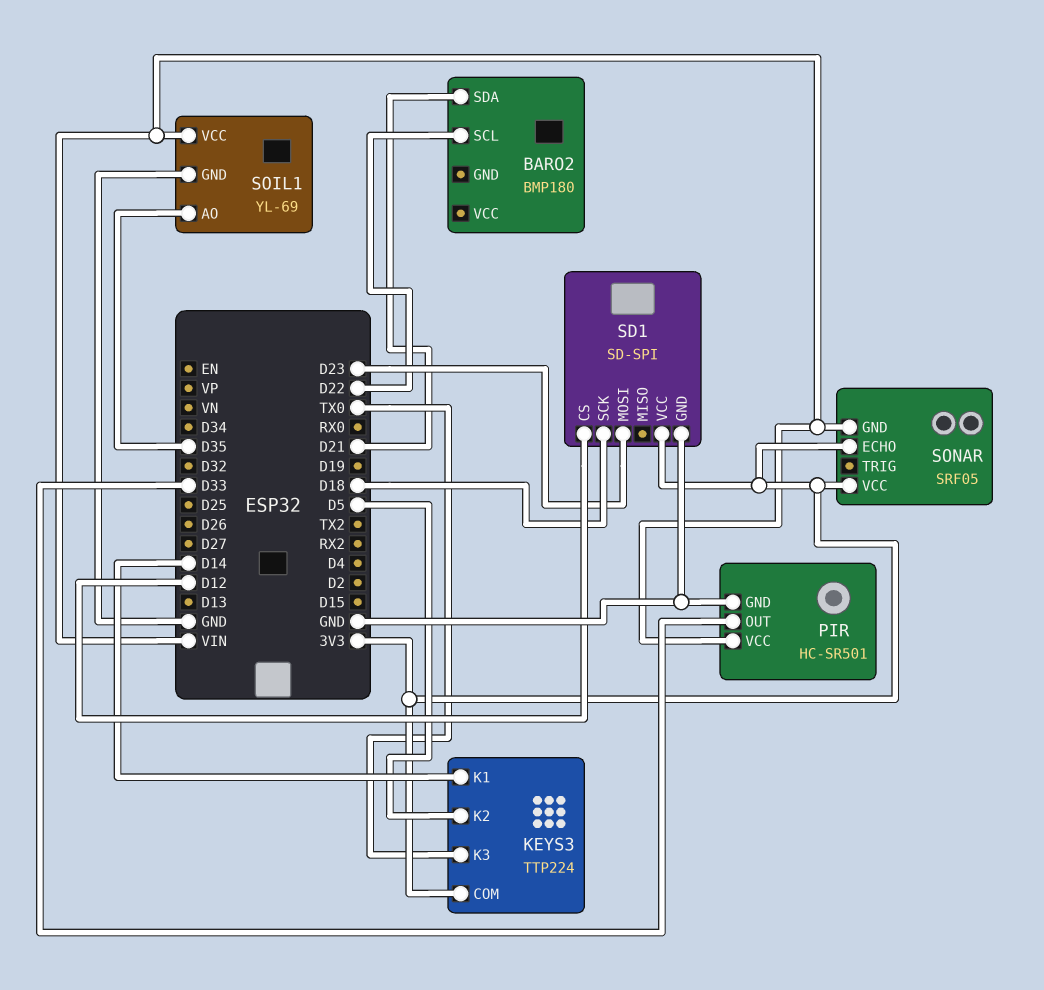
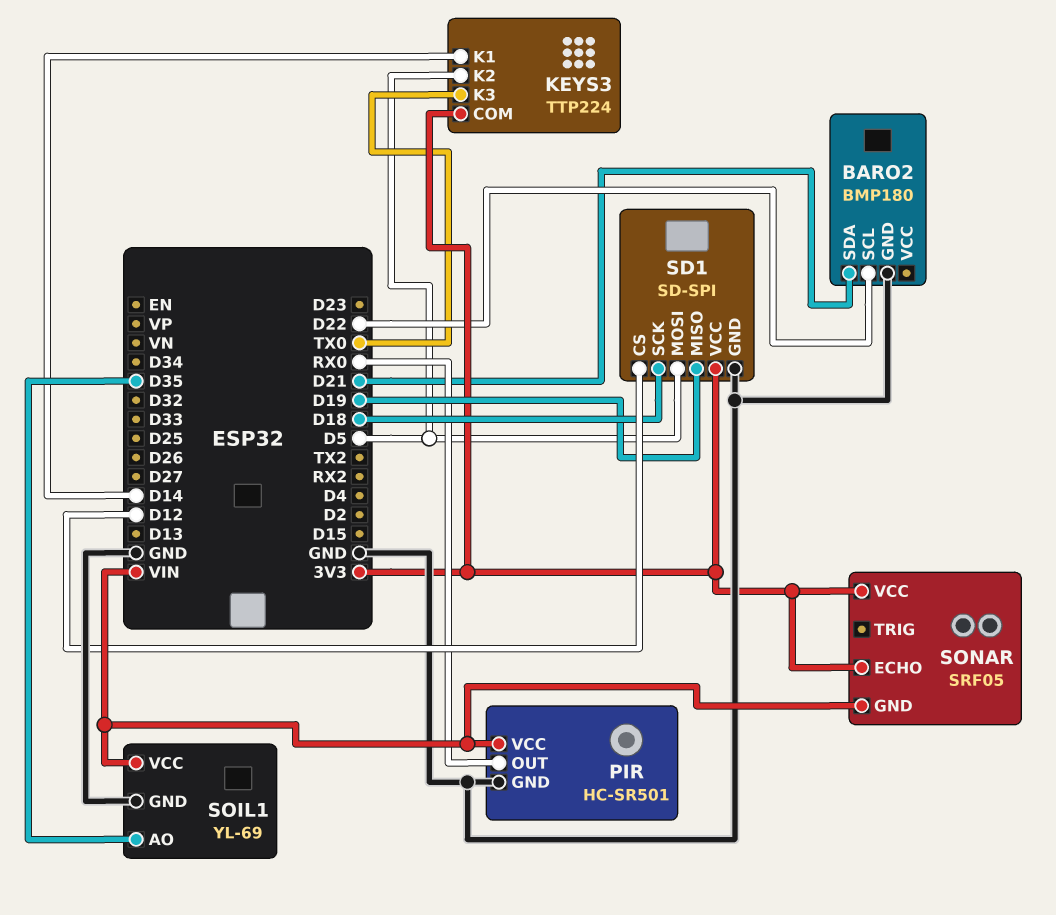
BARO2 pin GND: none -> GND
PIR pin OUT: D33 -> RX0
SD1 pin MISO: none -> D19
SD1 pin MOSI: D23 -> D5

